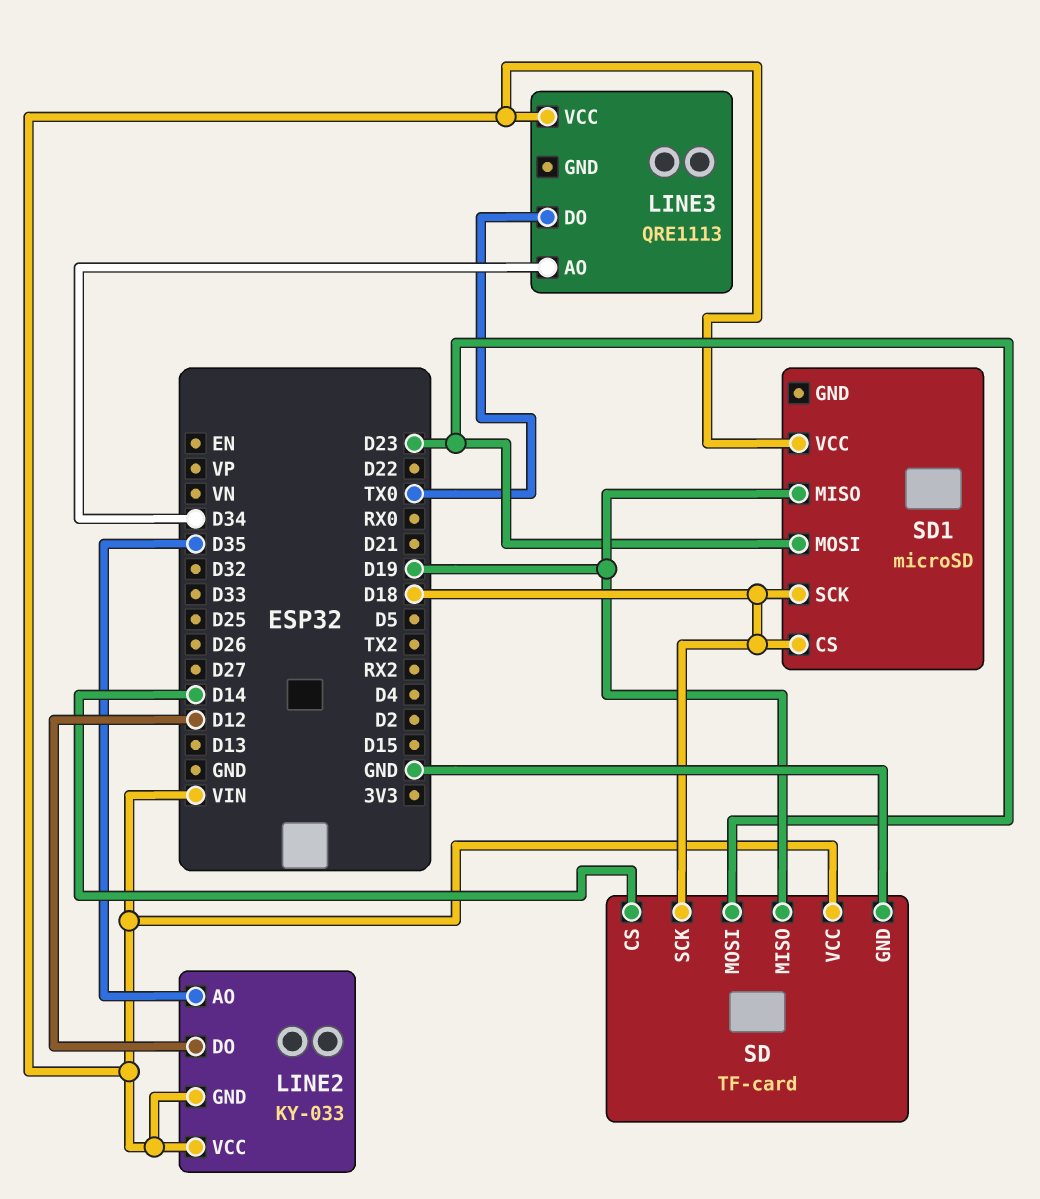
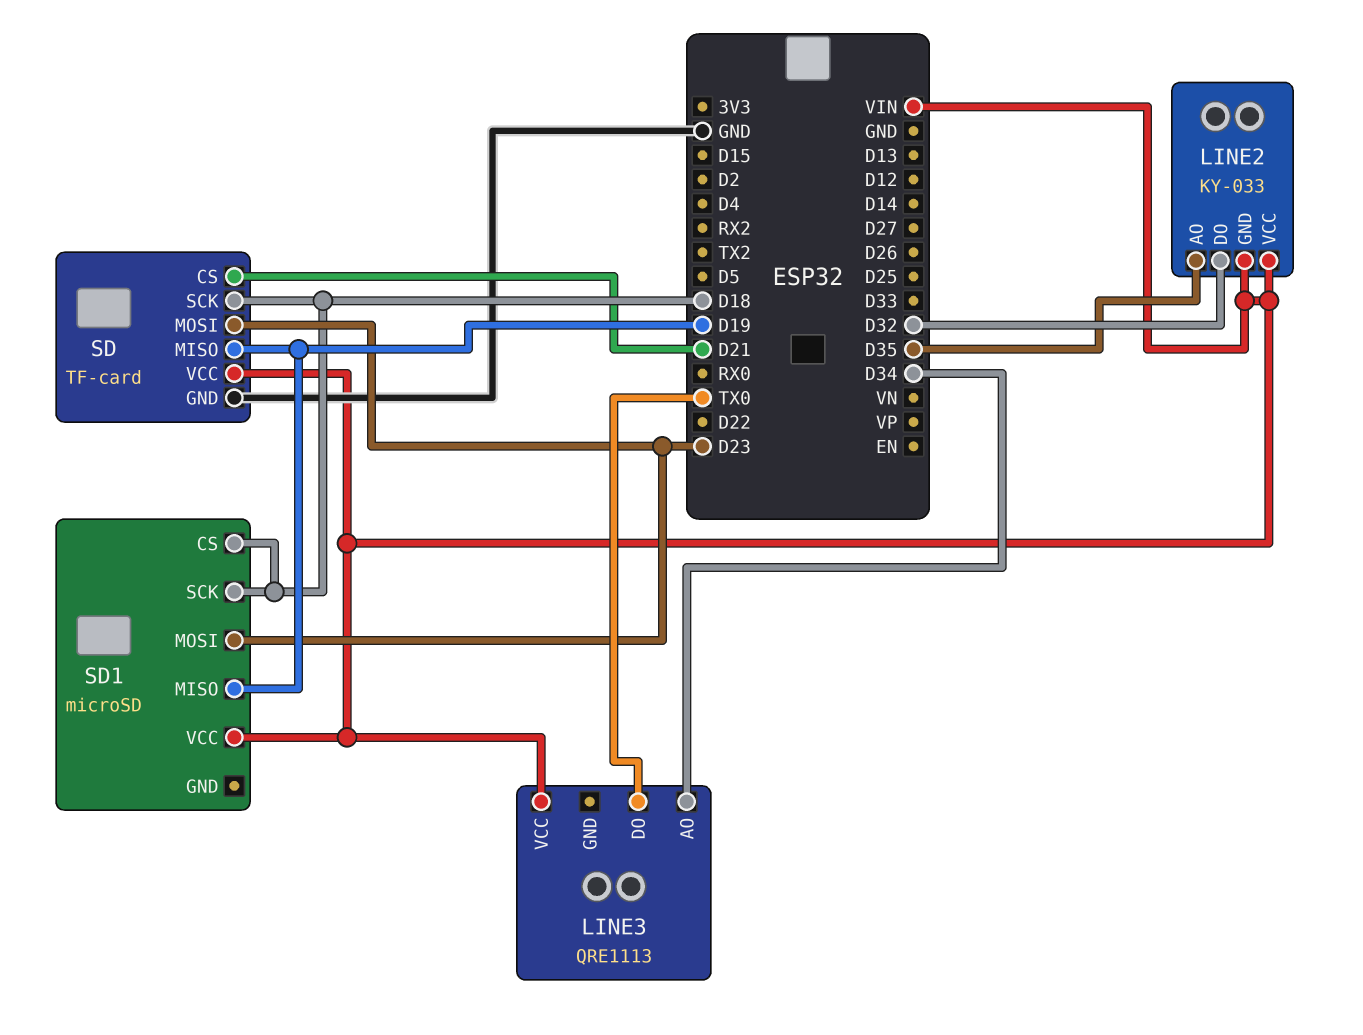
LINE2 pin DO: D12 -> D32
SD pin CS: D14 -> D21

